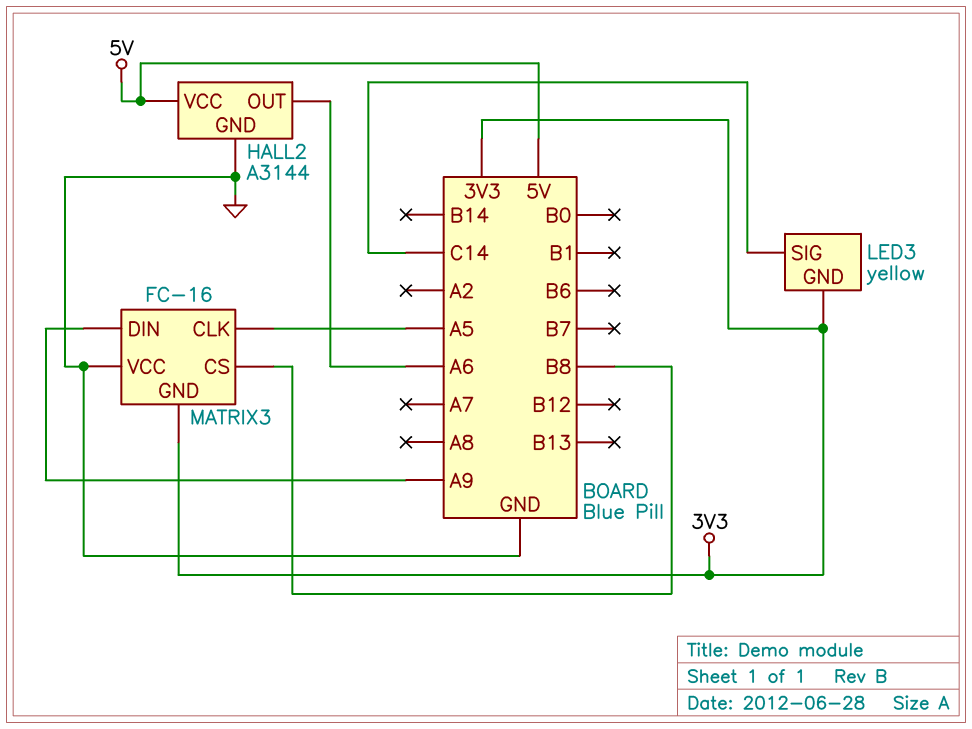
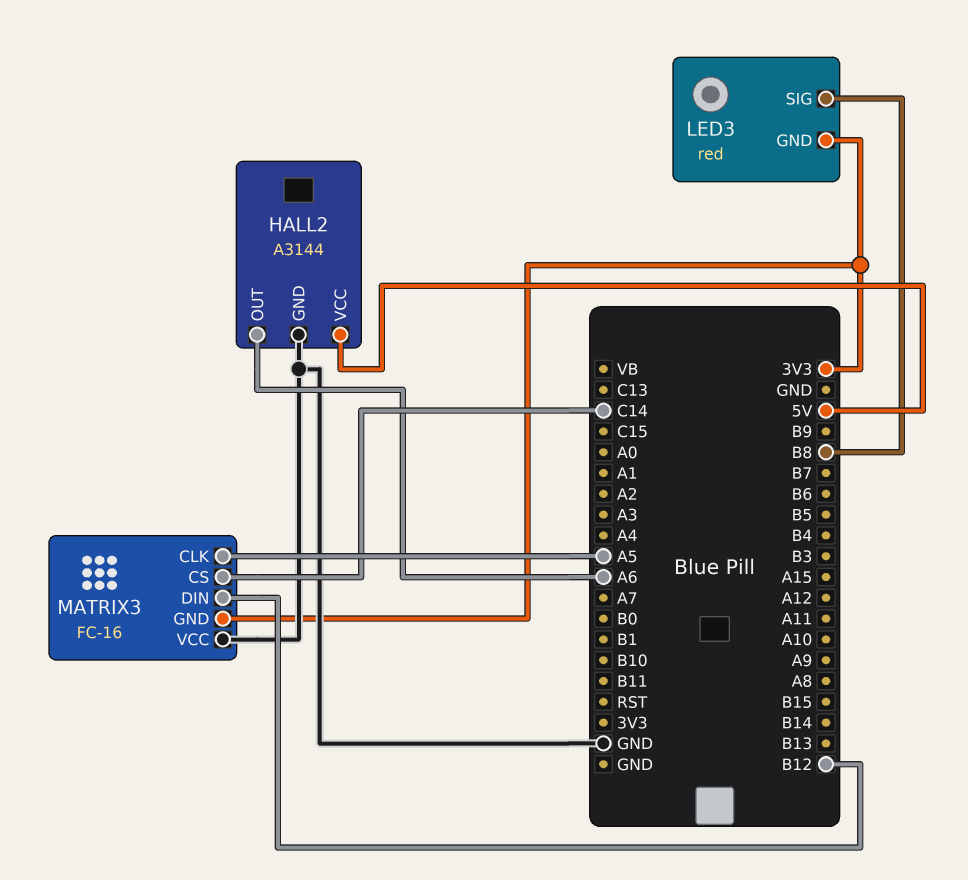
LED3: yellow -> red
LED3 pin SIG: C14 -> B8
MATRIX3 pin CS: B8 -> C14
MATRIX3 pin DIN: A9 -> B12

